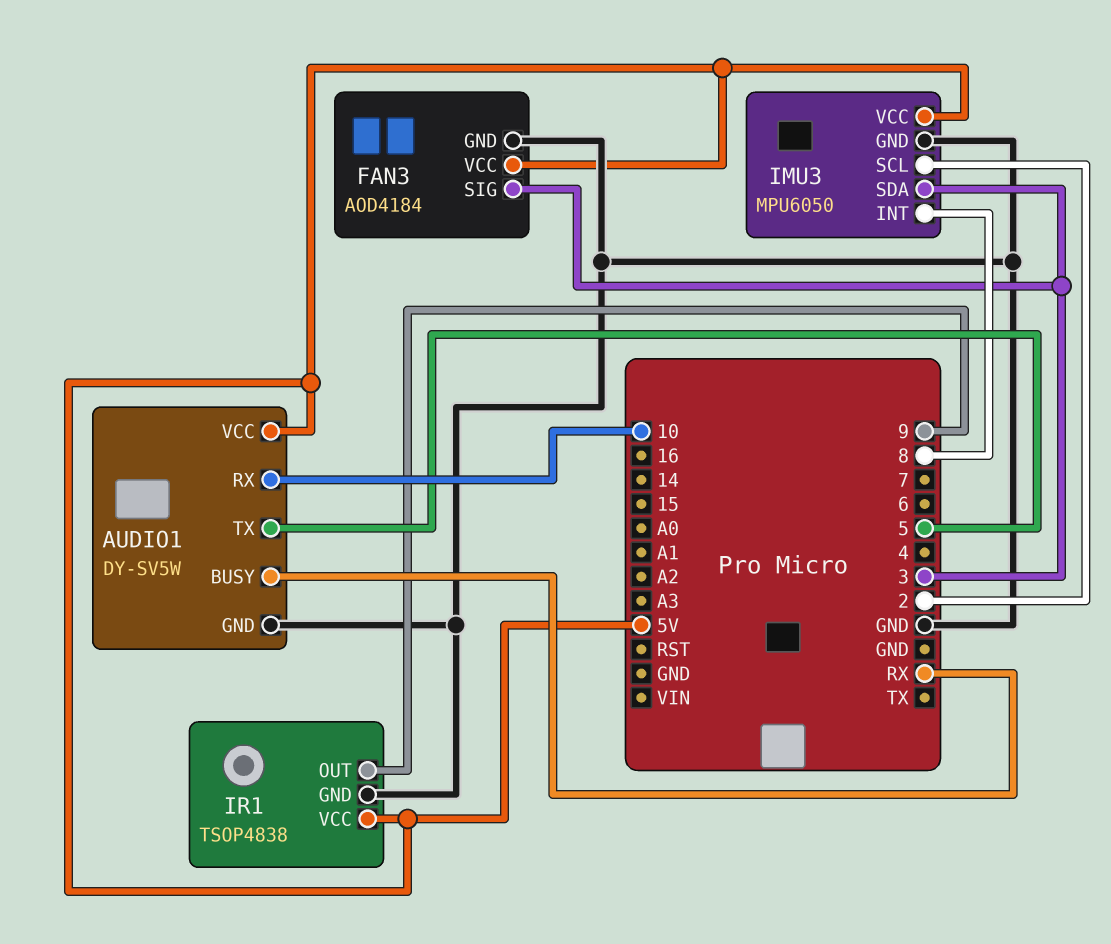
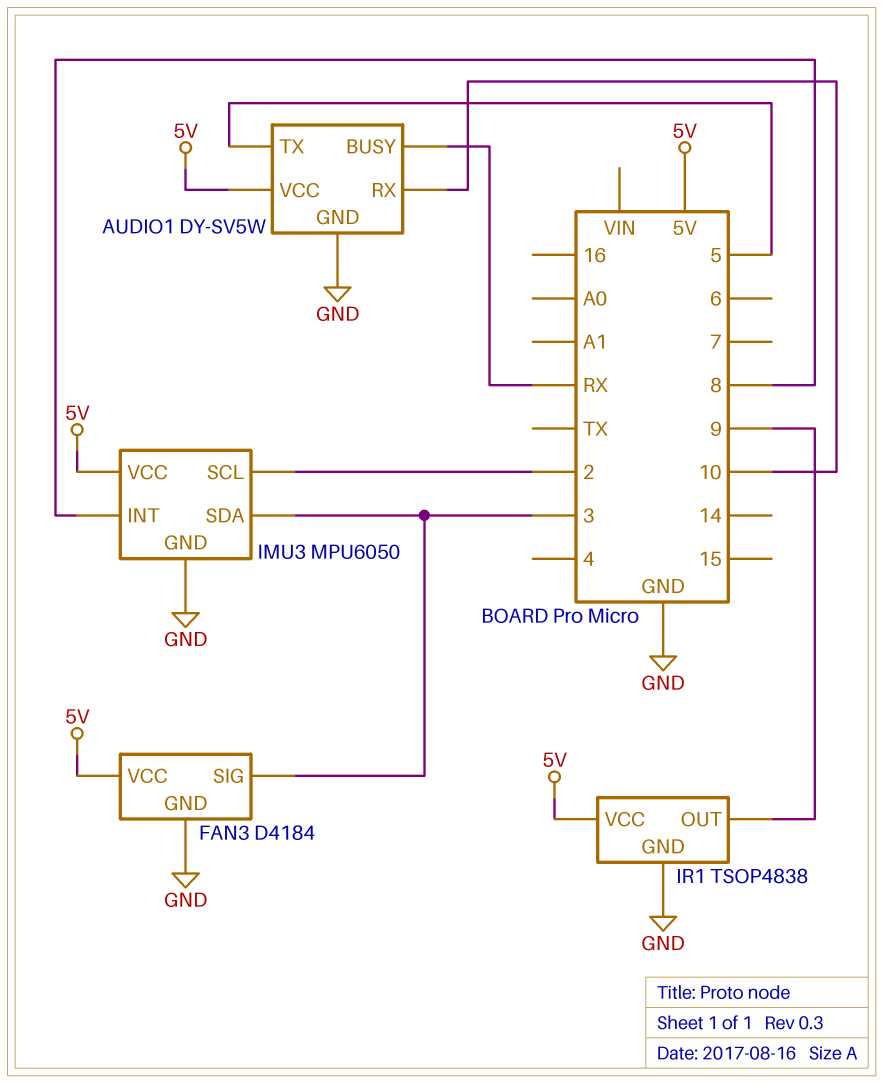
FAN3: AOD4184 -> D4184

